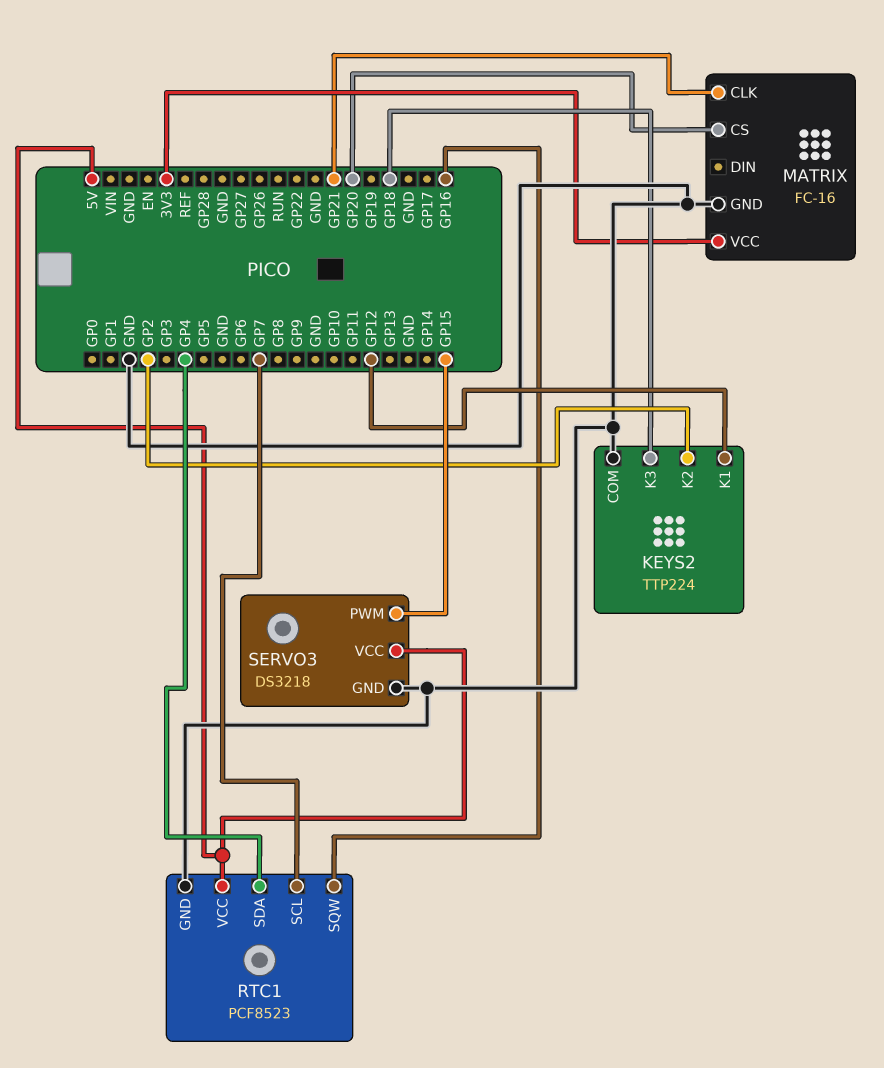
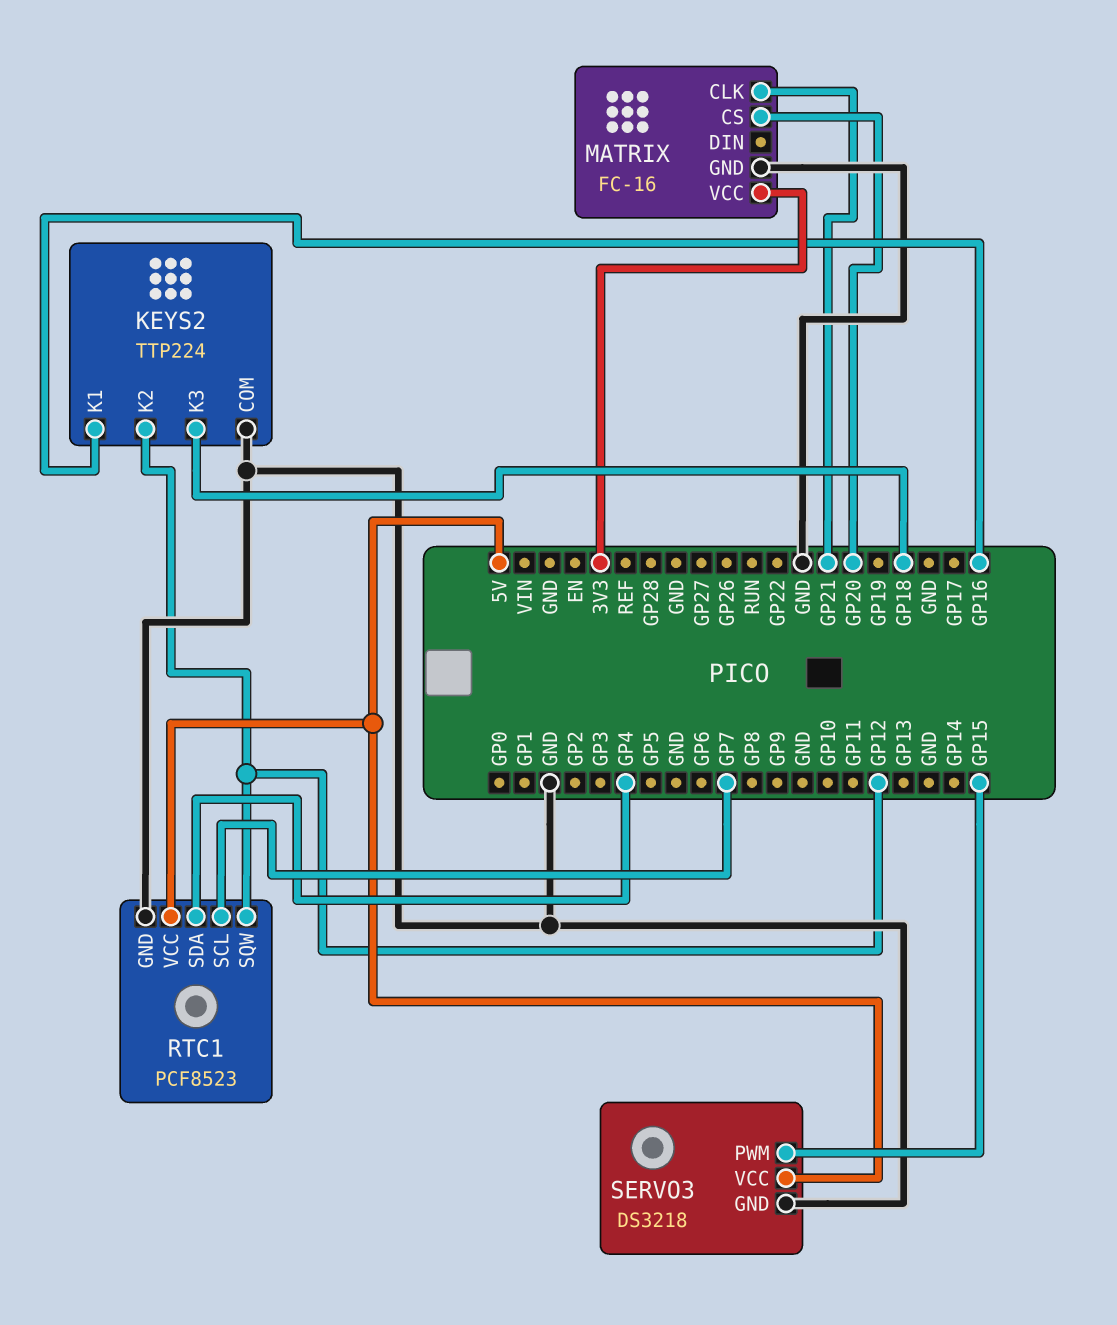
KEYS2 pin K1: GP12 -> GP16
KEYS2 pin K2: GP2 -> GP12
RTC1 pin SQW: GP16 -> GP12

